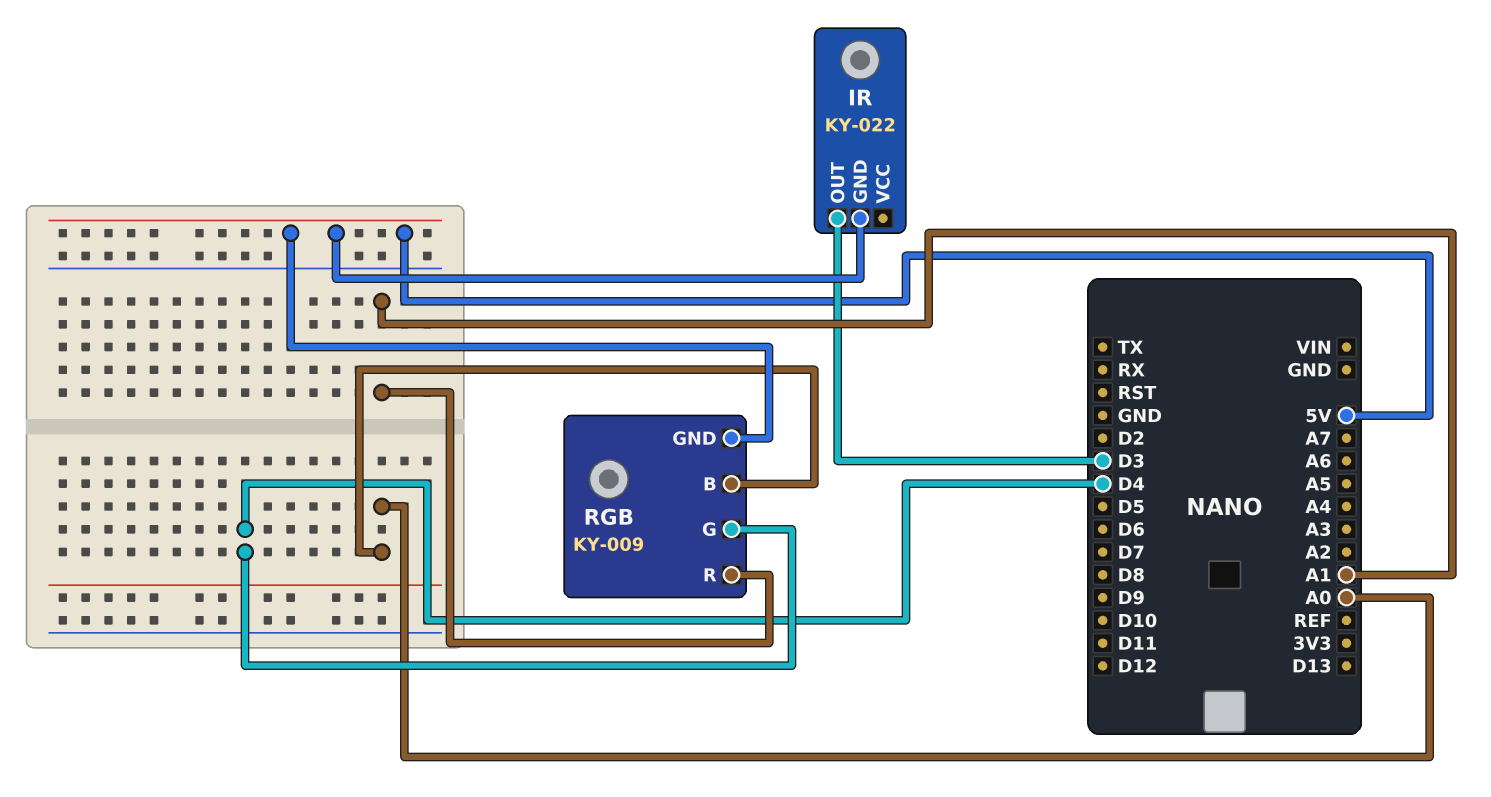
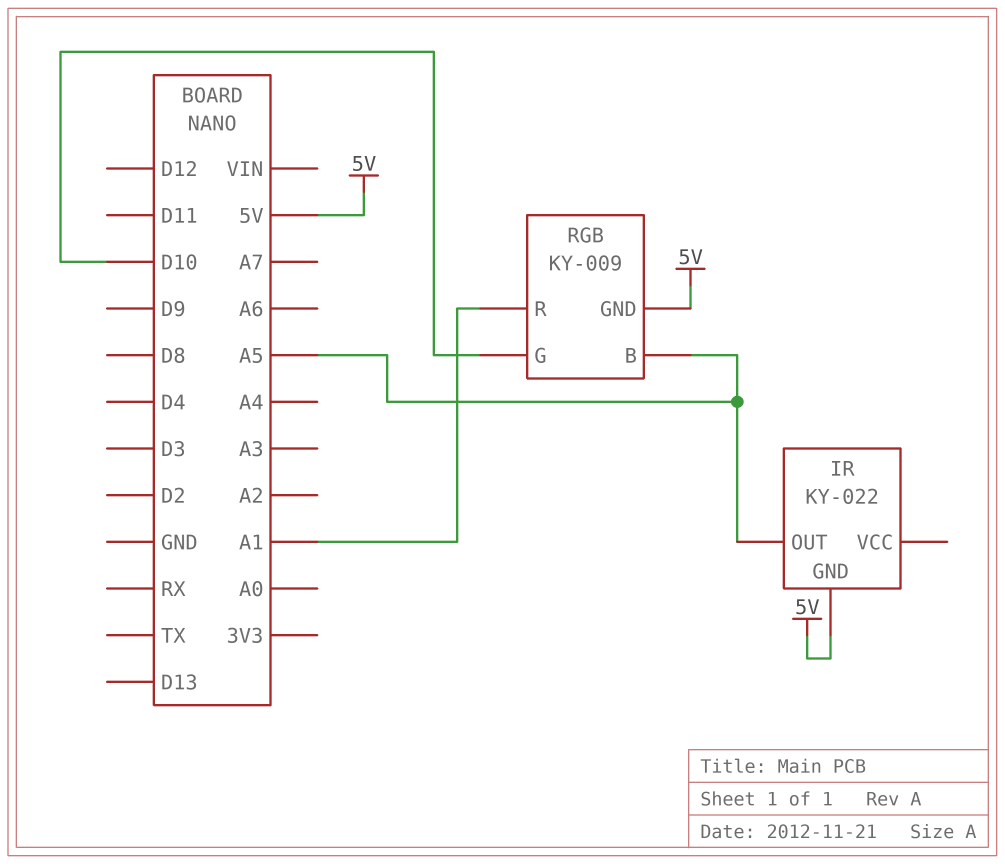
IR pin OUT: D3 -> A5
RGB pin B: A0 -> A5
RGB pin G: D4 -> D10

